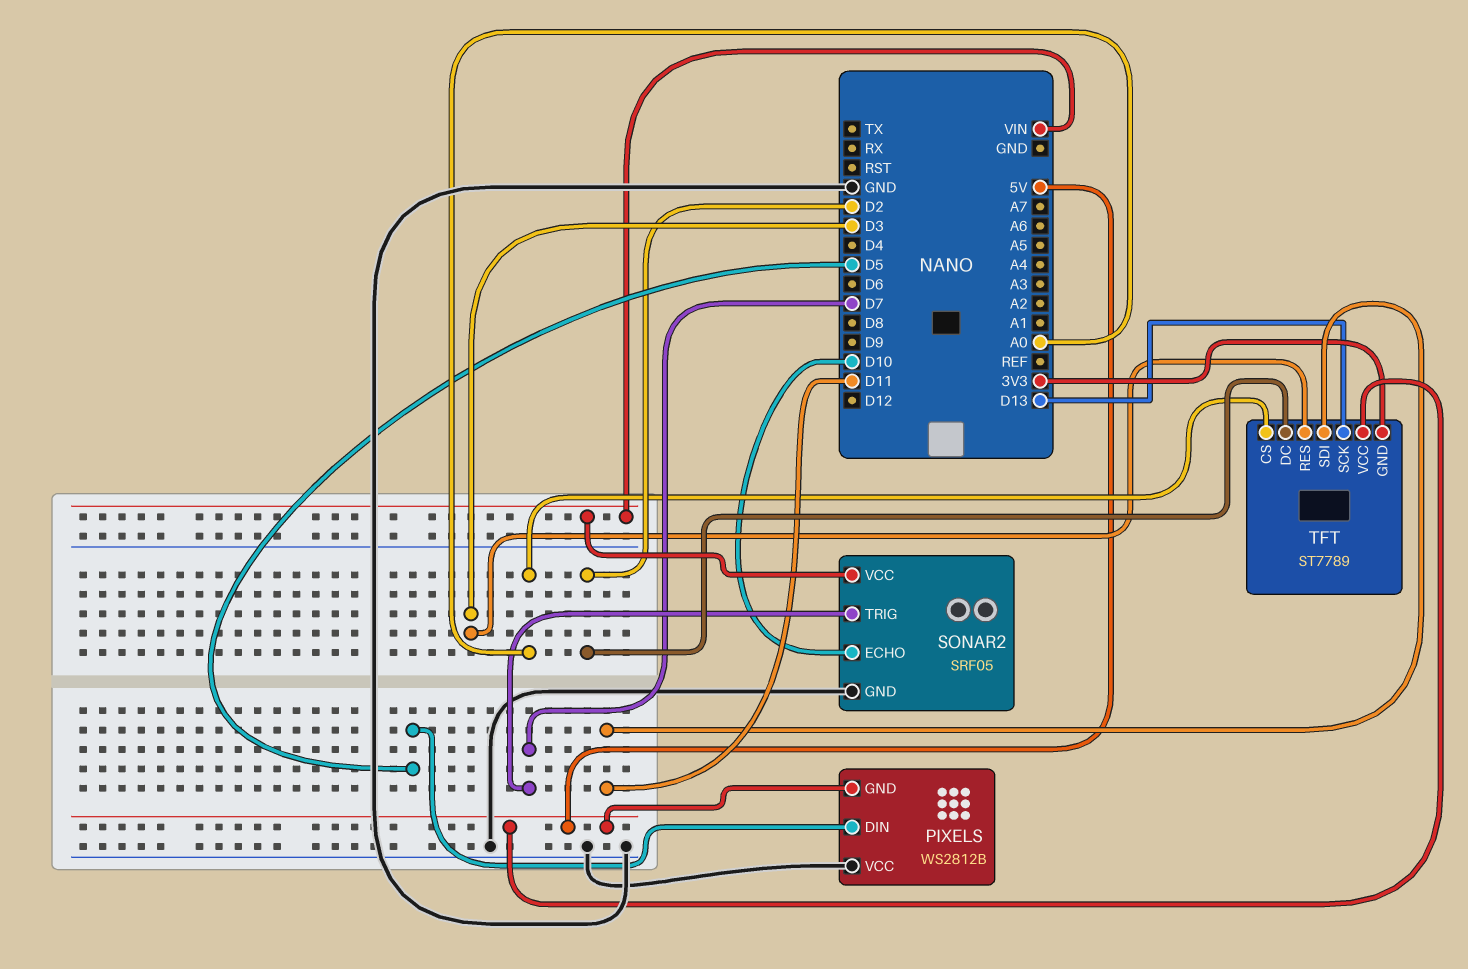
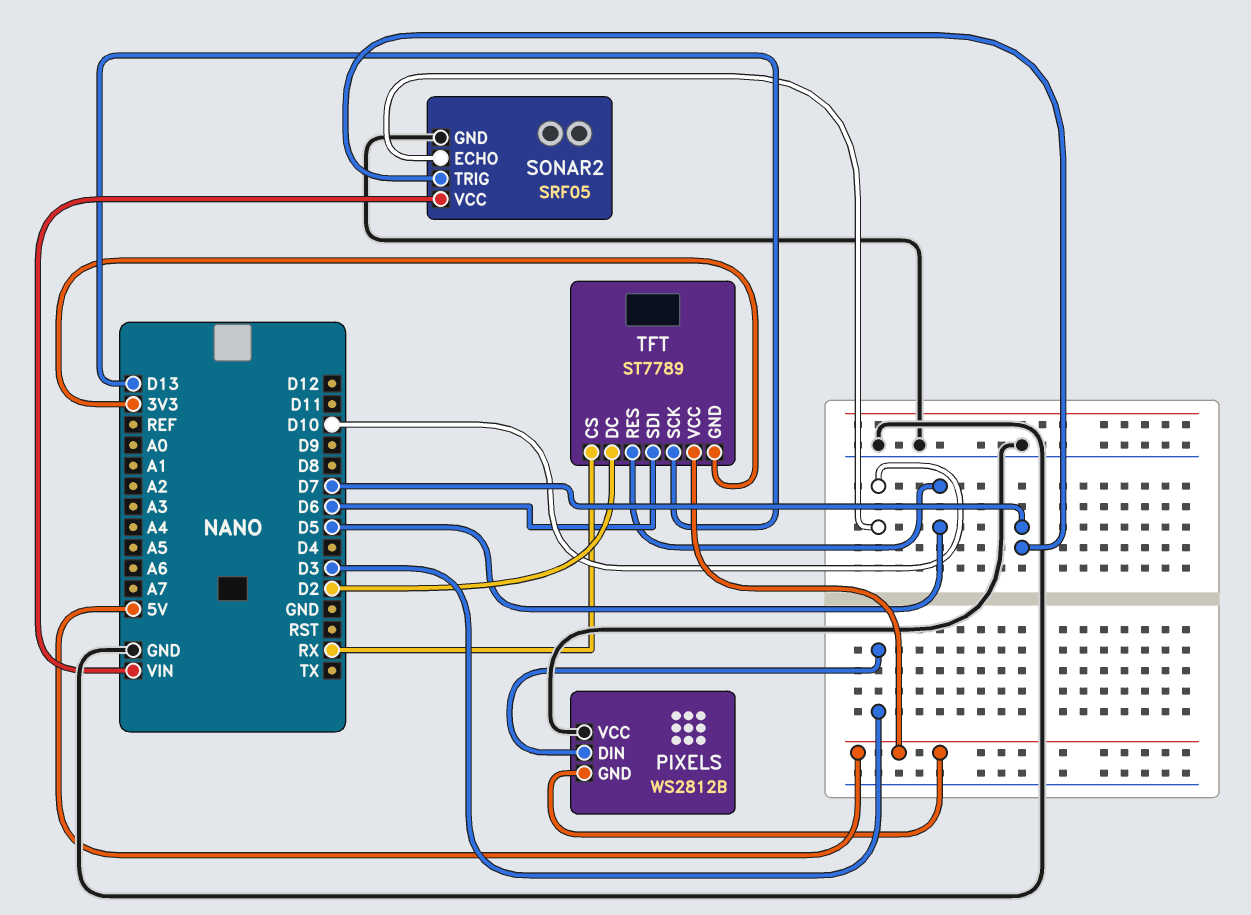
PIXELS pin DIN: D5 -> D3
TFT pin CS: A0 -> RX
TFT pin RES: D3 -> D5
TFT pin SDI: D11 -> D6

